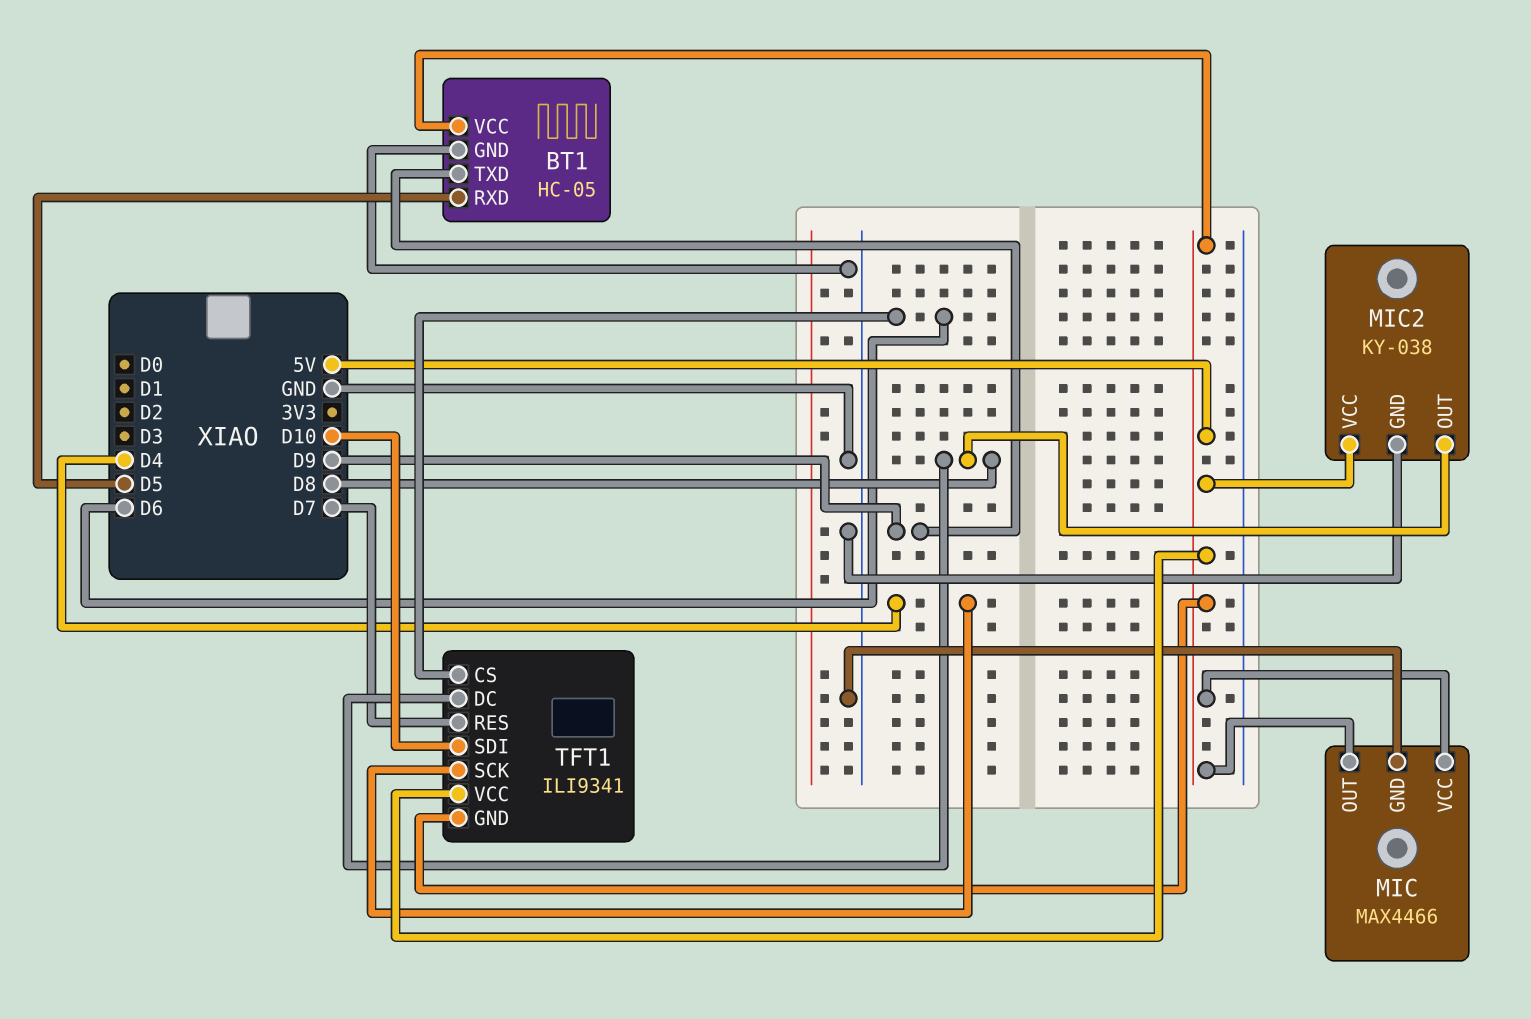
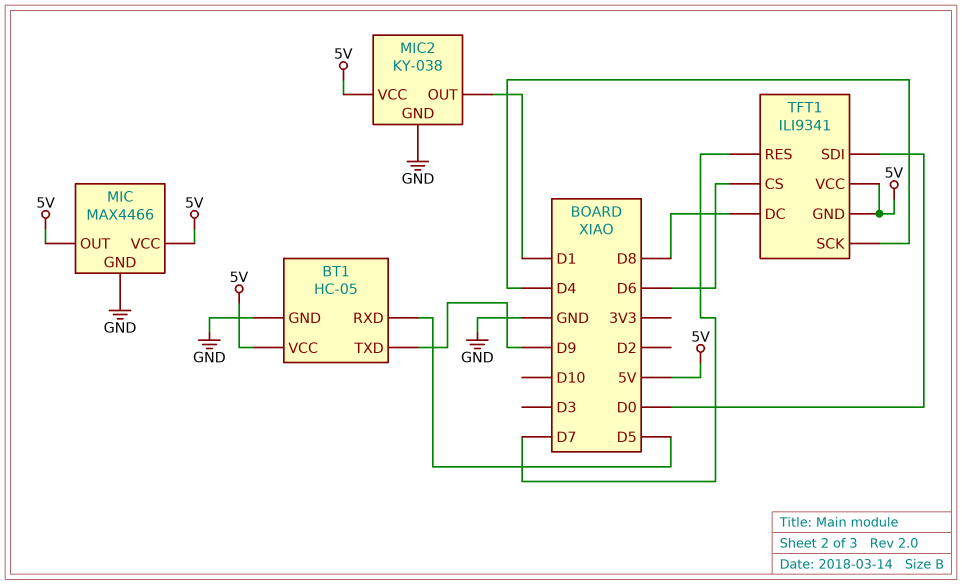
MIC2 pin OUT: D8 -> D1
TFT1 pin SDI: D10 -> D0

